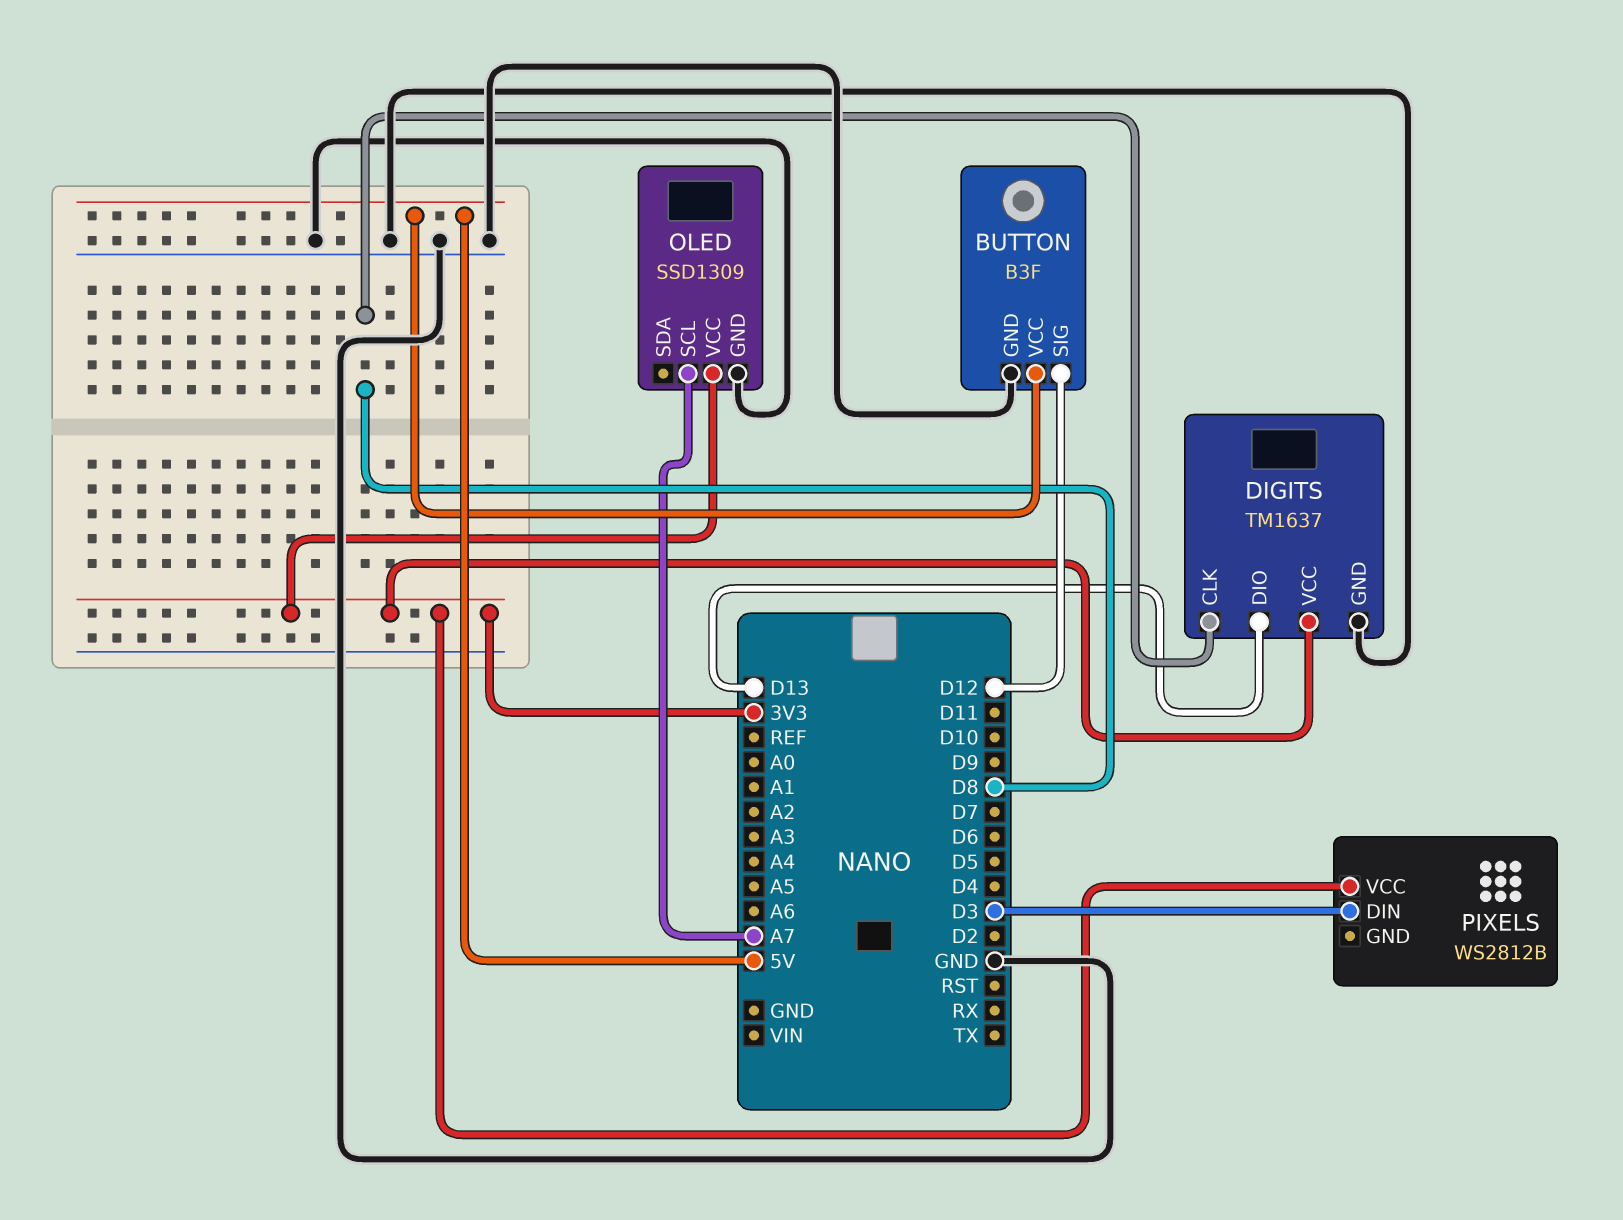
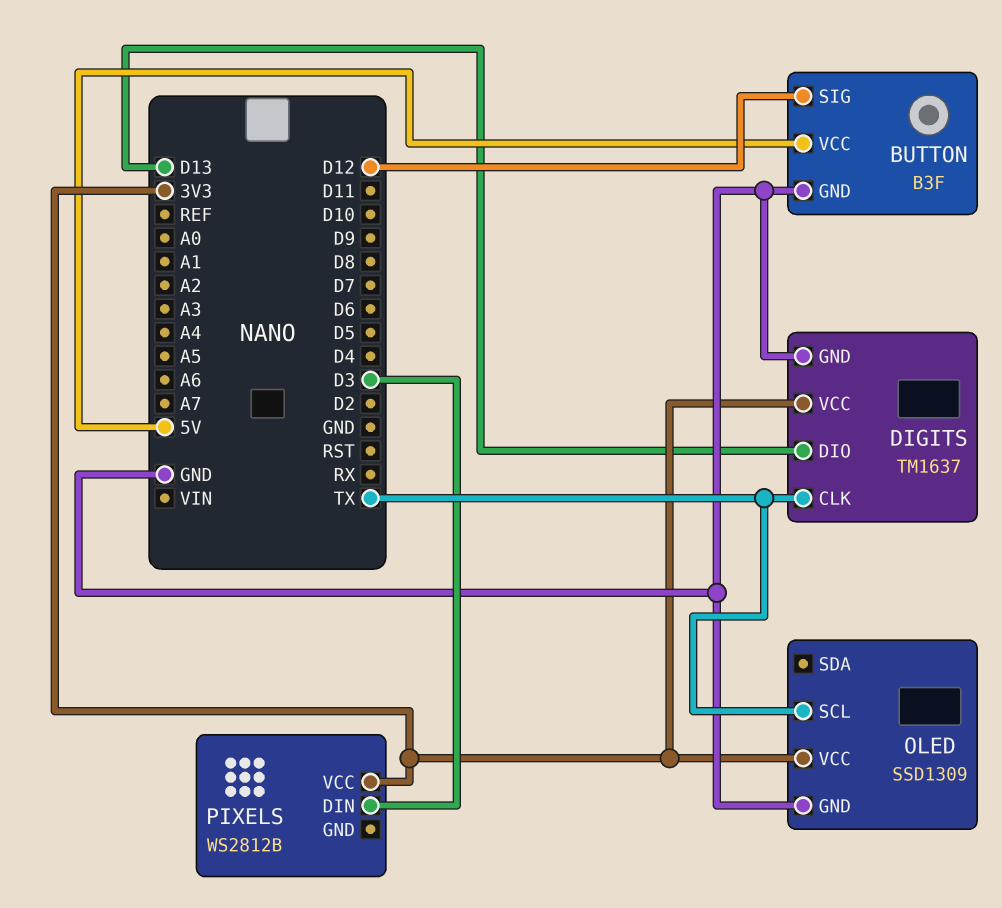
DIGITS pin CLK: D8 -> TX
OLED pin SCL: A7 -> TX

